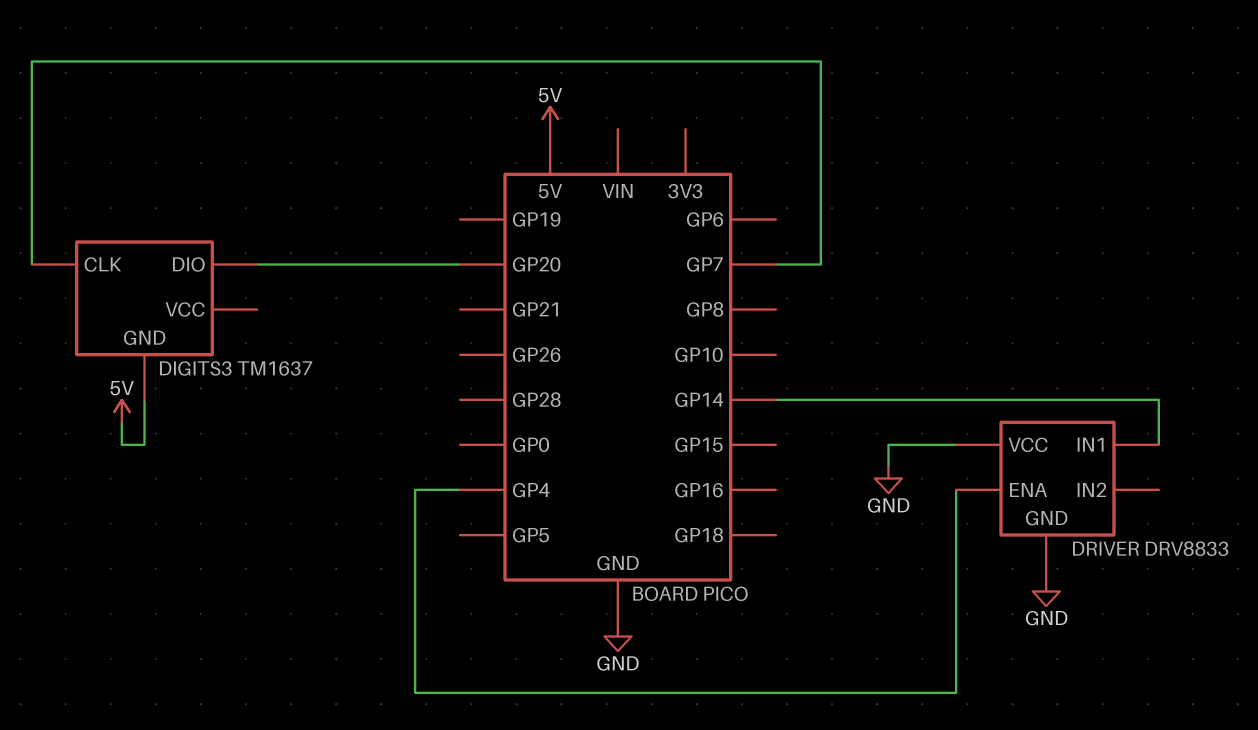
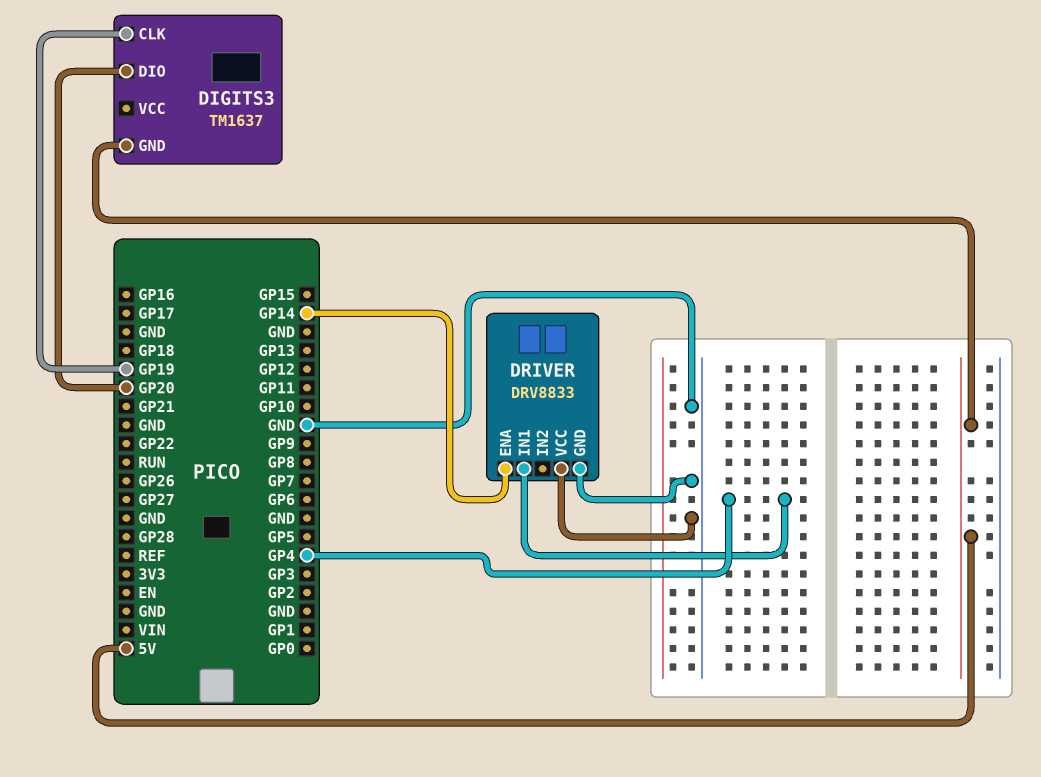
DIGITS3 pin CLK: GP7 -> GP19
DRIVER pin ENA: GP4 -> GP14
DRIVER pin IN1: GP14 -> GP4

